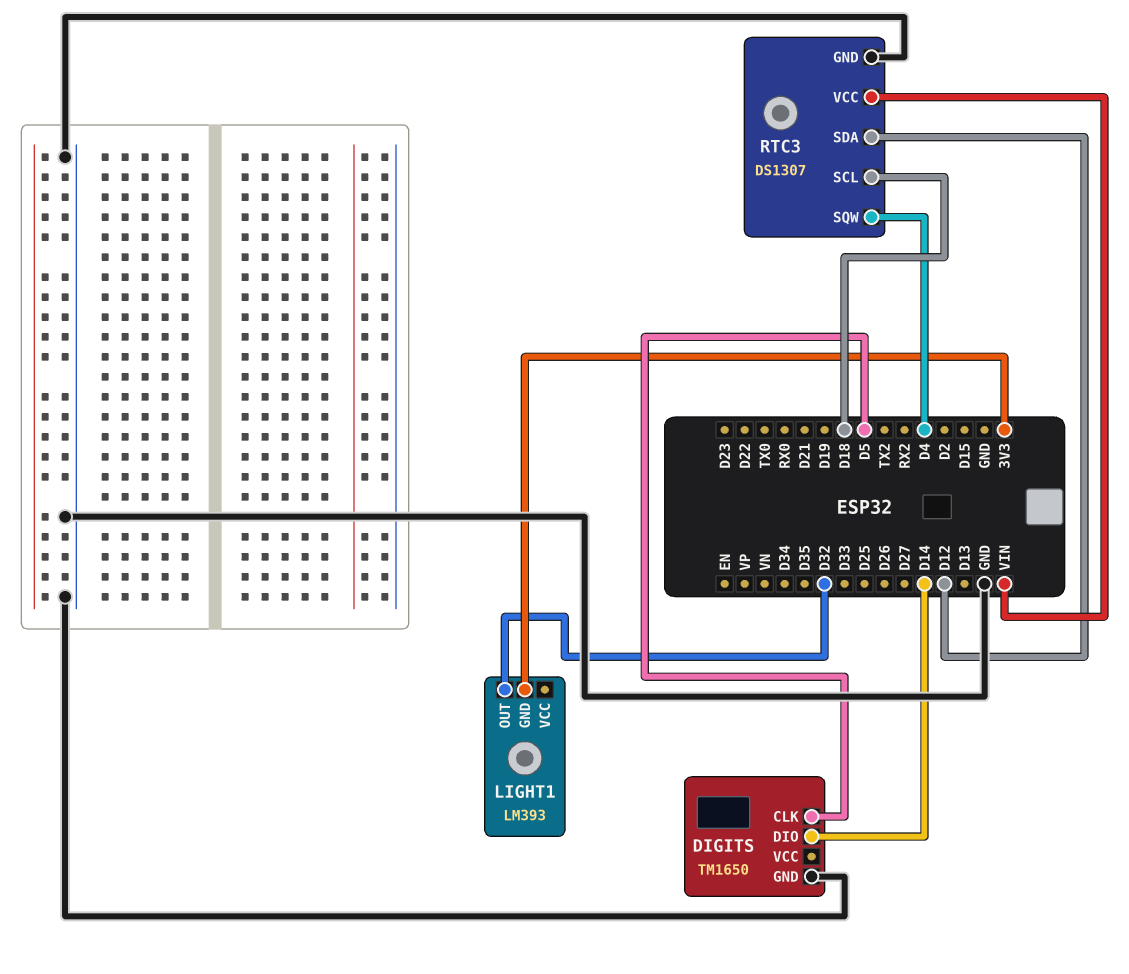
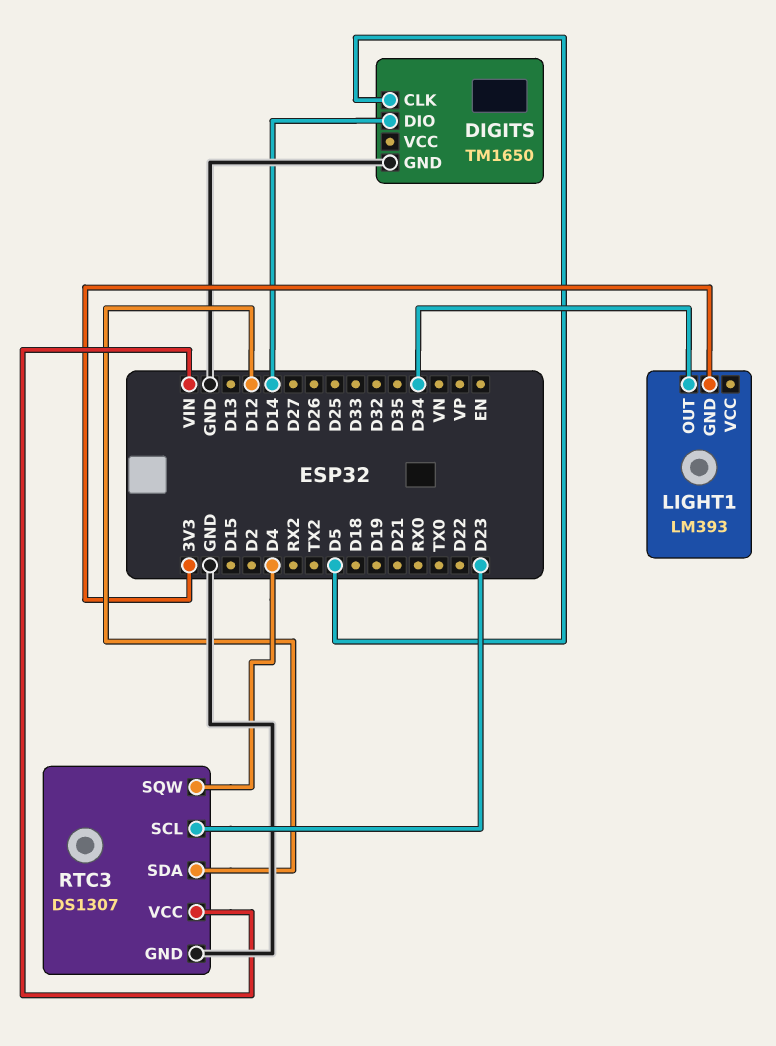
LIGHT1 pin OUT: D32 -> D34
RTC3 pin SCL: D18 -> D23

